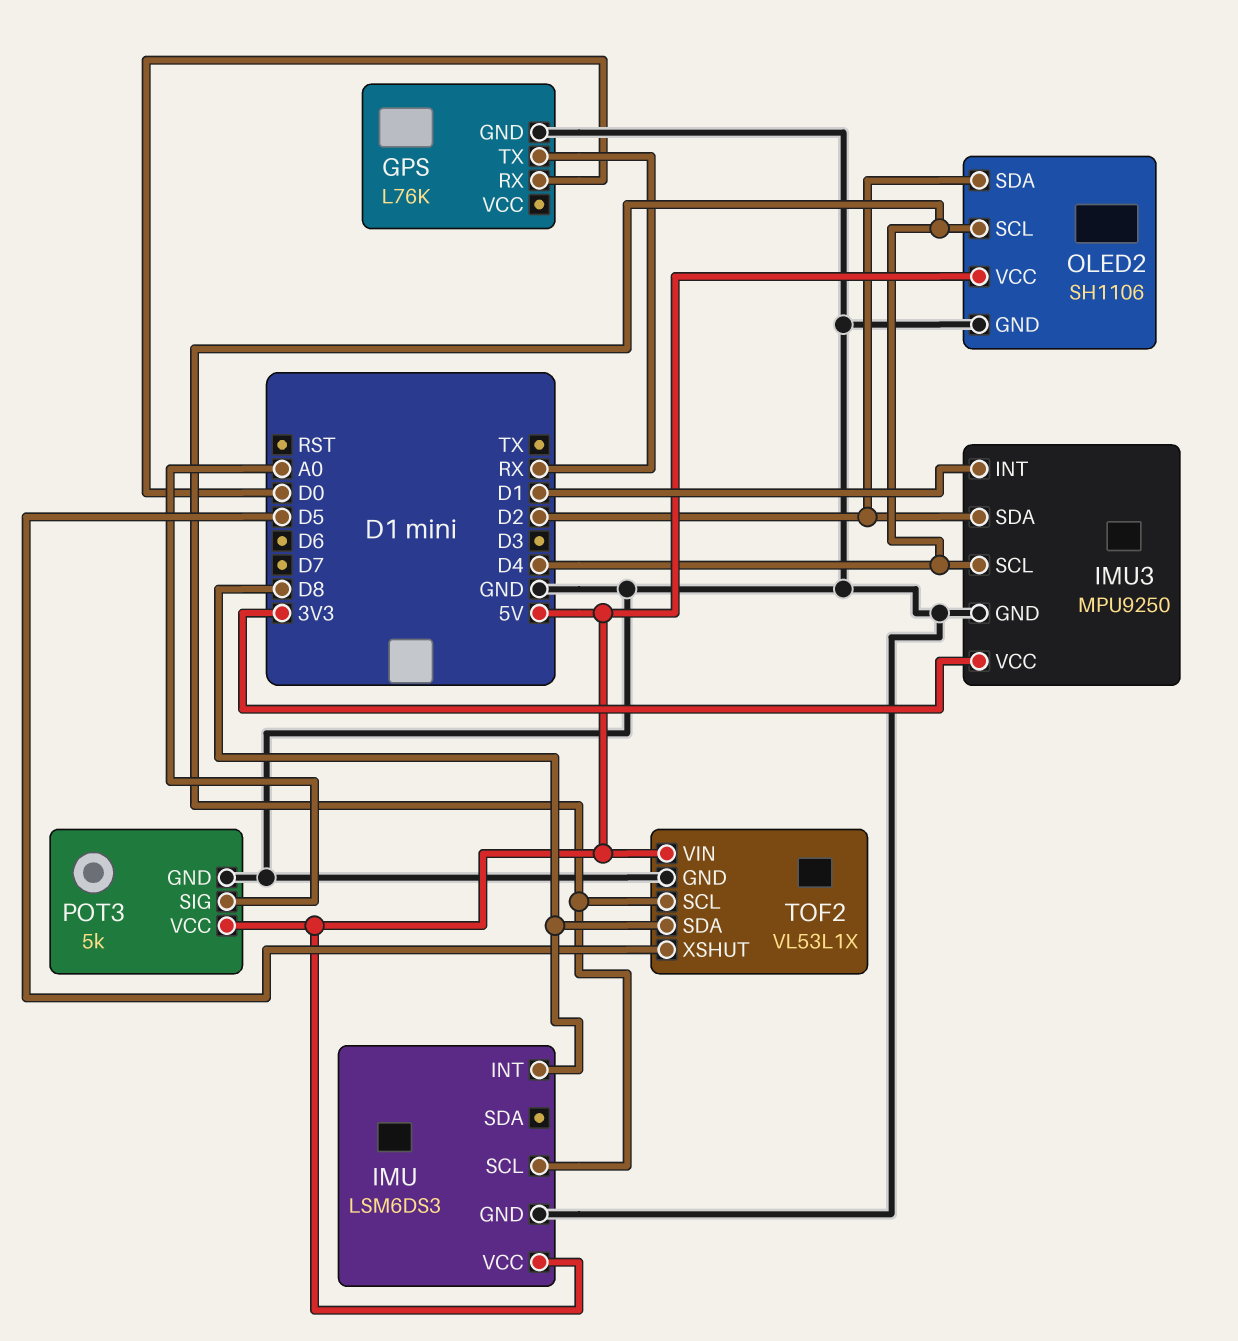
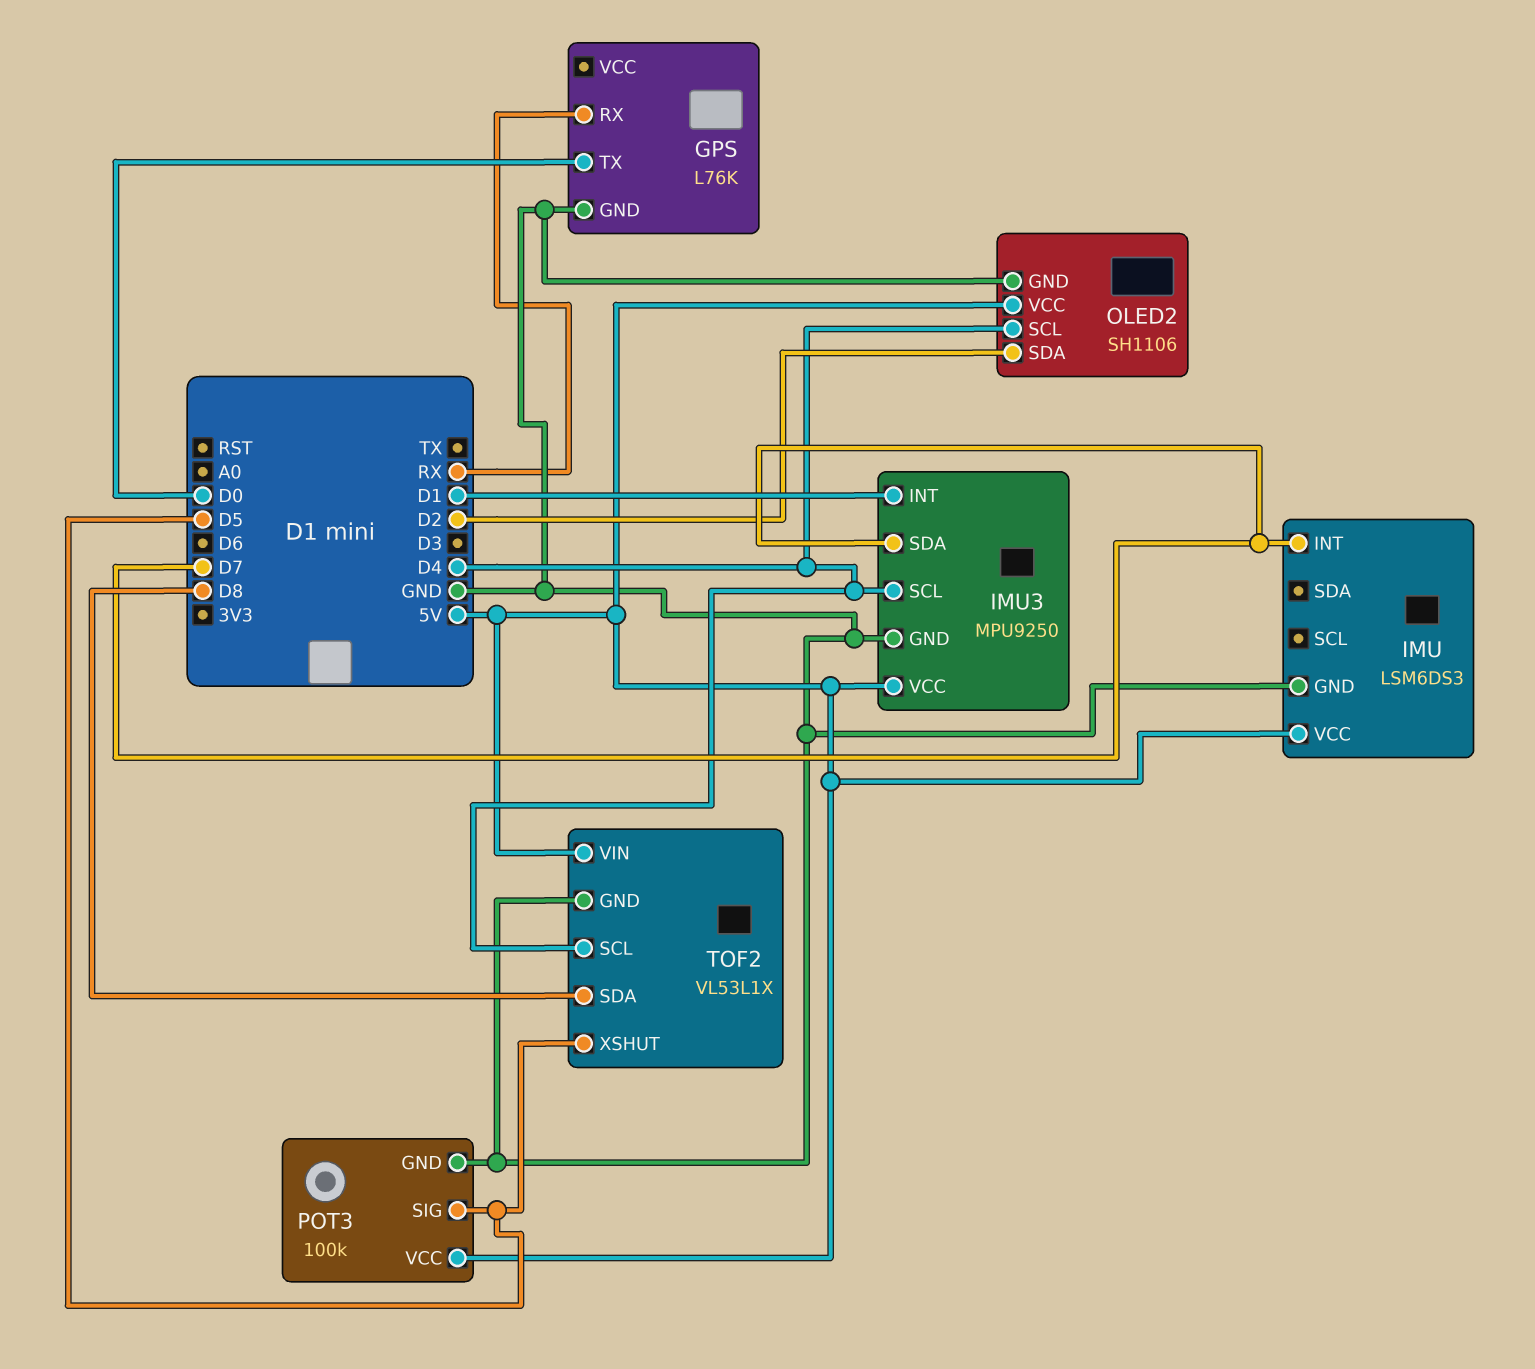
GPS pin RX: D0 -> RX
GPS pin TX: RX -> D0
IMU pin INT: D8 -> D7
IMU pin SCL: D4 -> none
IMU3 pin SDA: D2 -> D7
IMU3 pin VCC: 3V3 -> 5V
POT3: 5k -> 100k
POT3 pin SIG: A0 -> D5

